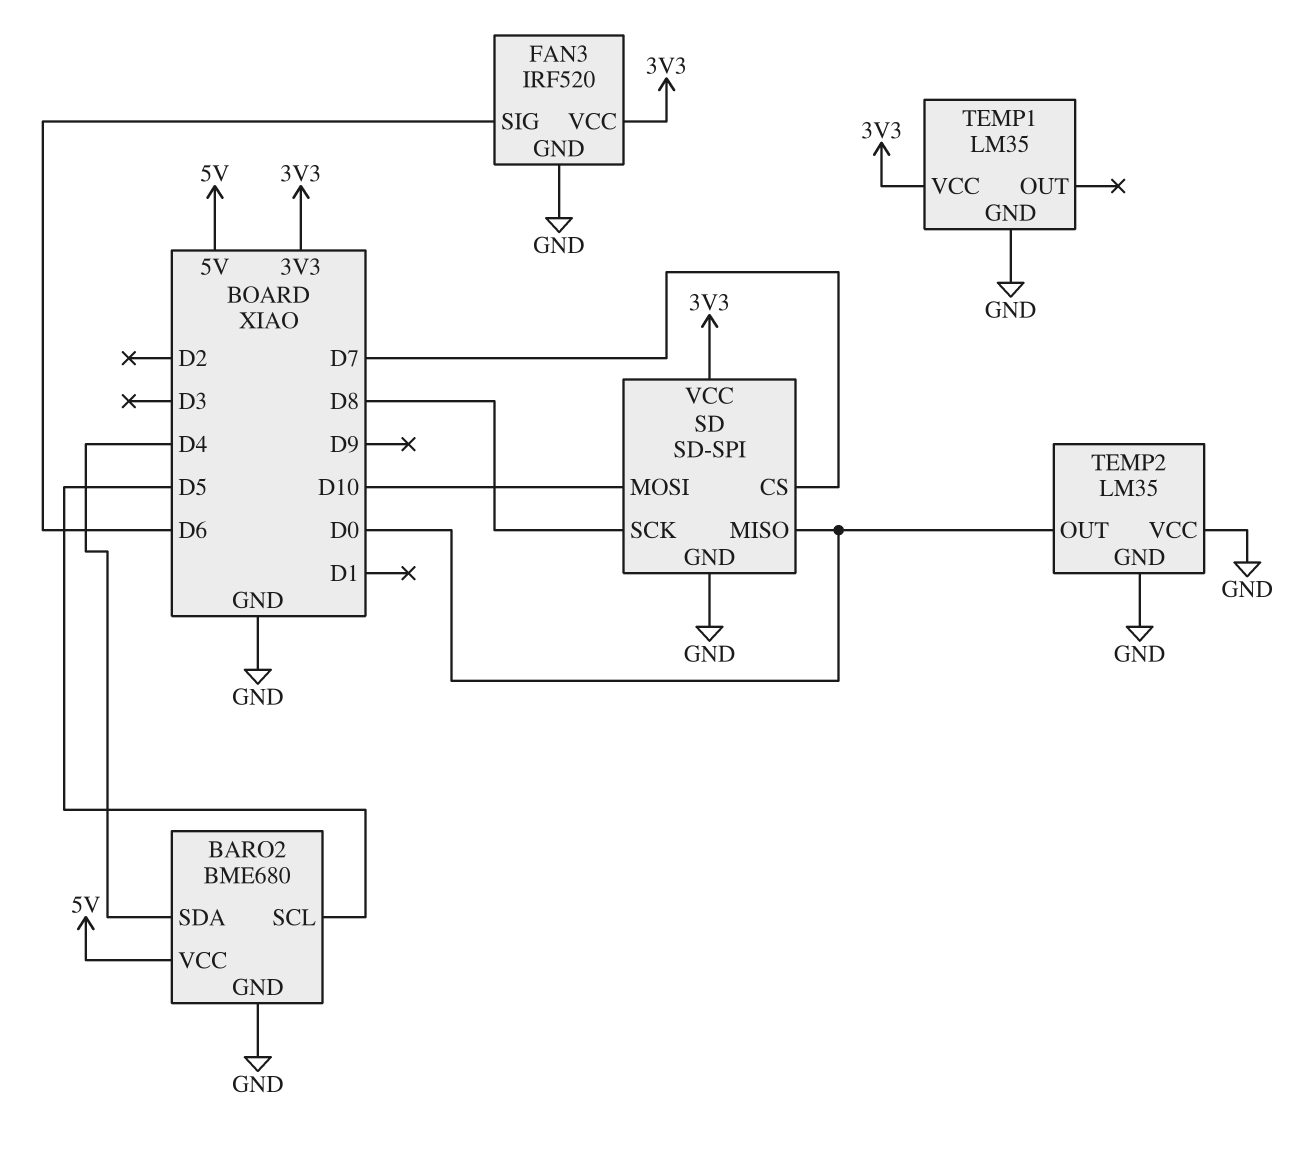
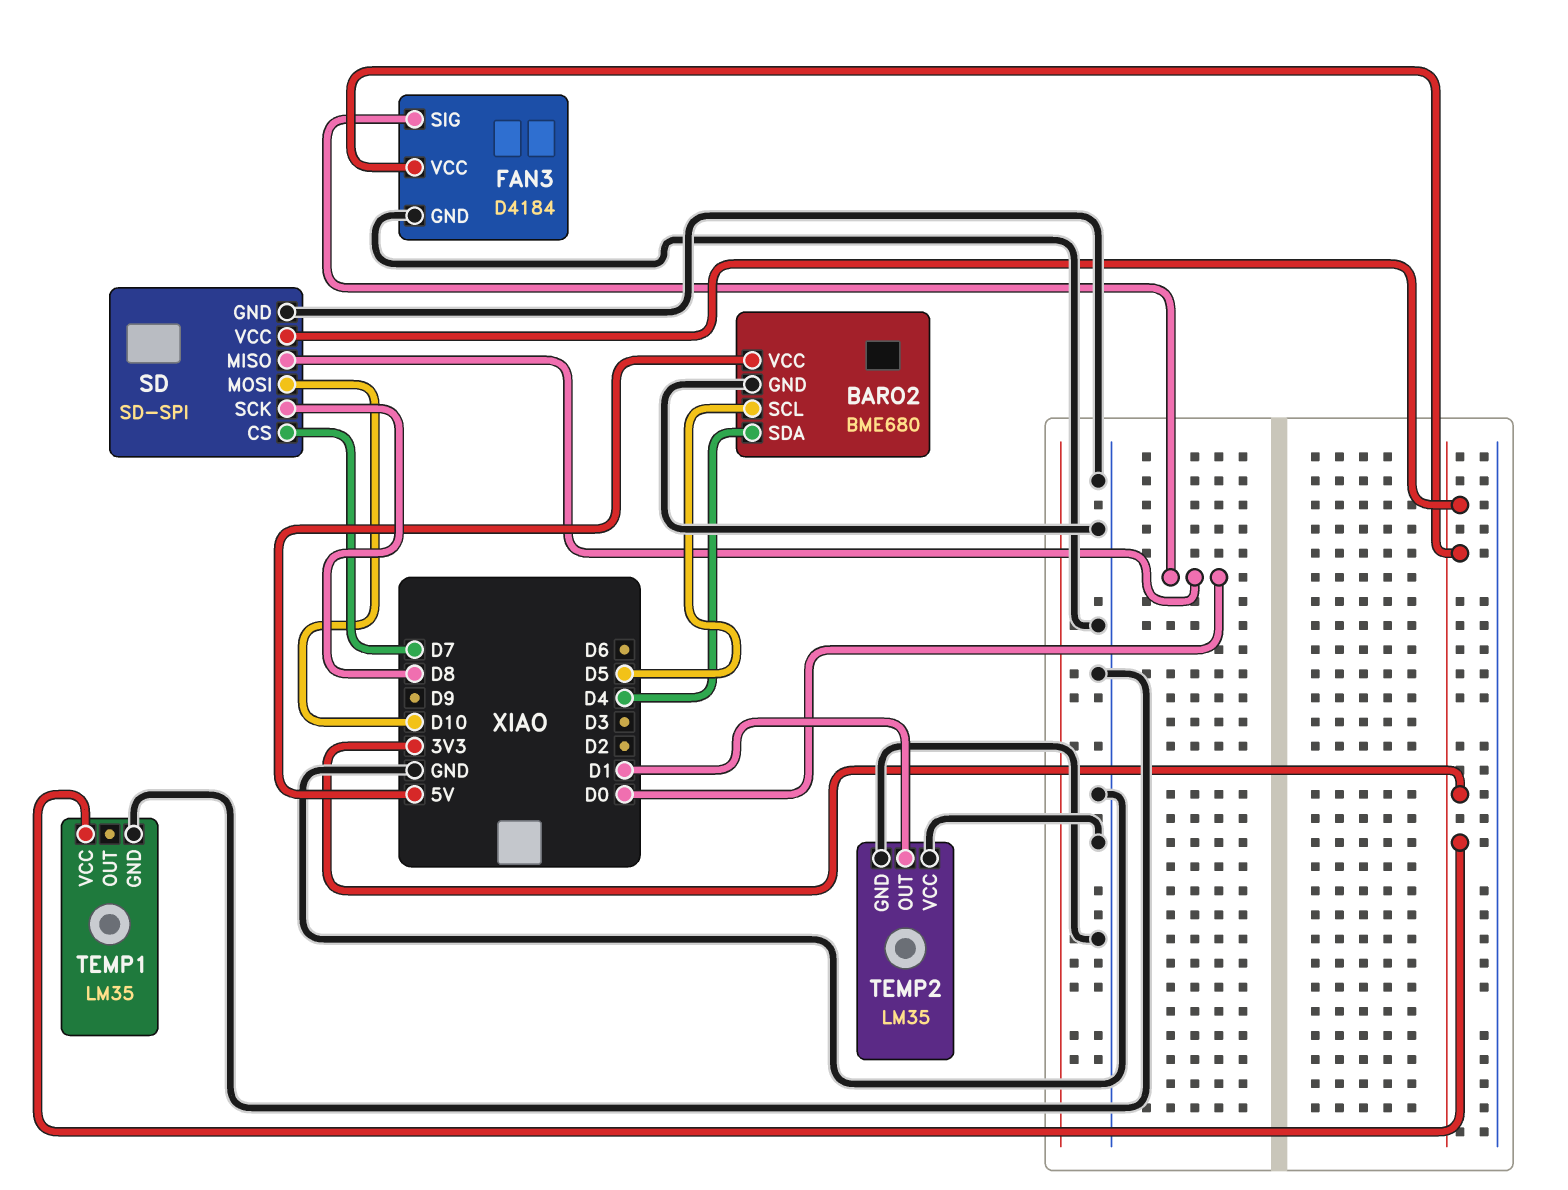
FAN3: IRF520 -> D4184
FAN3 pin SIG: D6 -> D0
TEMP2 pin OUT: D0 -> D1

